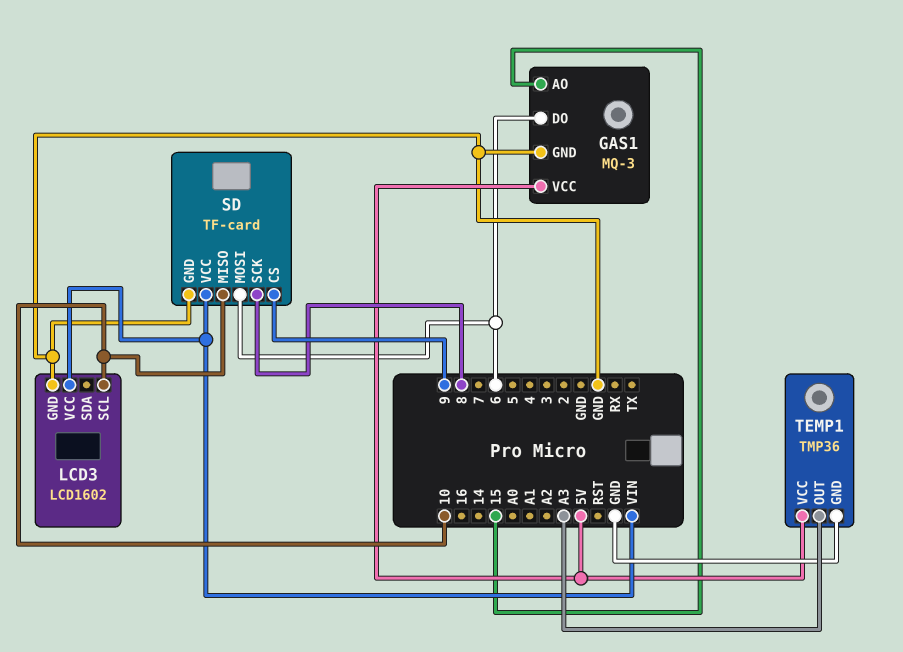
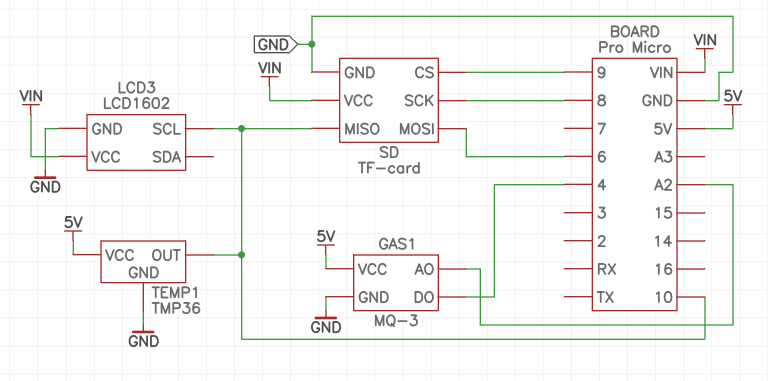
GAS1 pin AO: 15 -> A2
GAS1 pin DO: 6 -> 4
TEMP1 pin OUT: A3 -> 10

